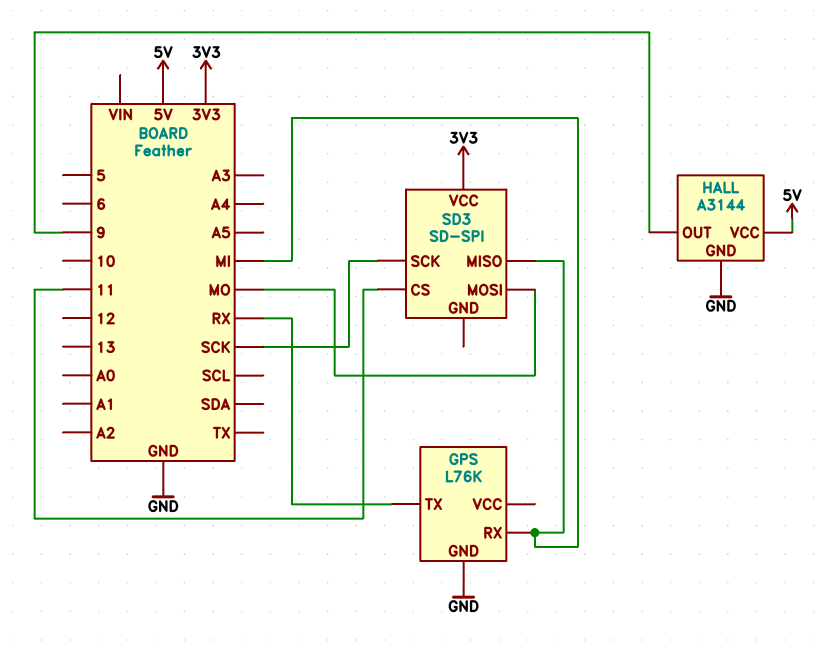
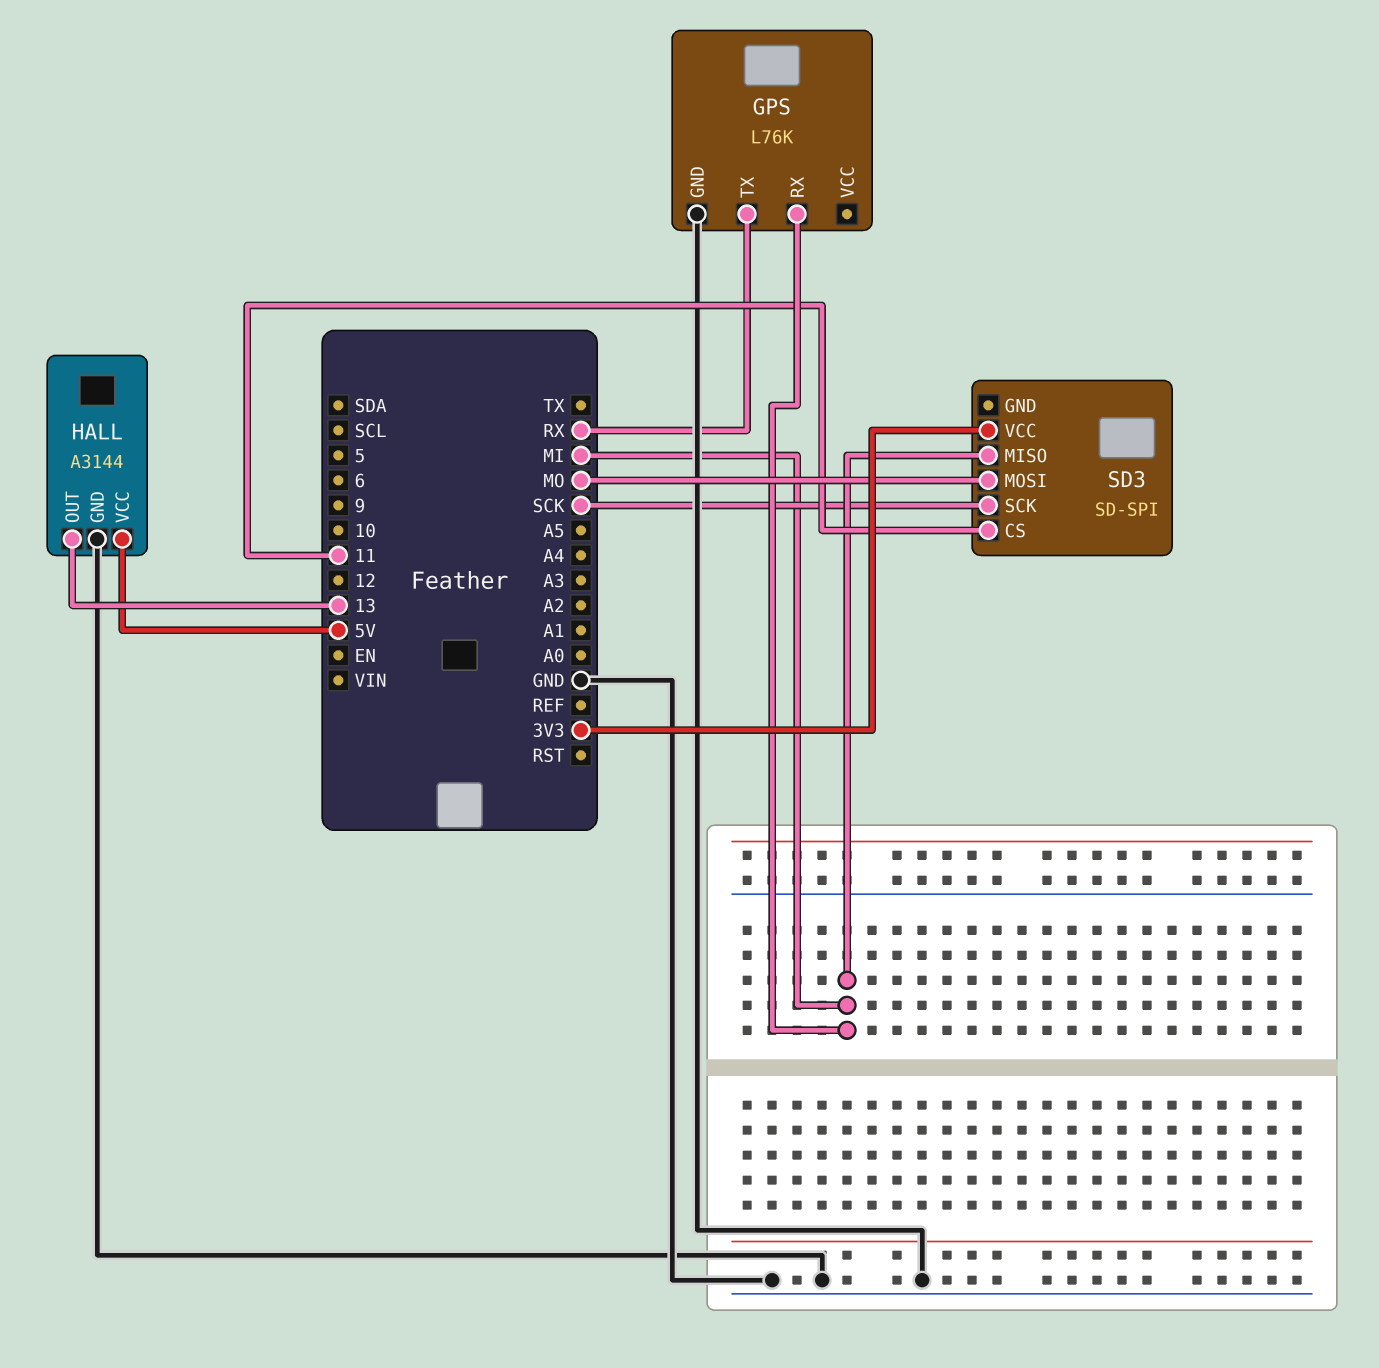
HALL pin OUT: 9 -> 13

